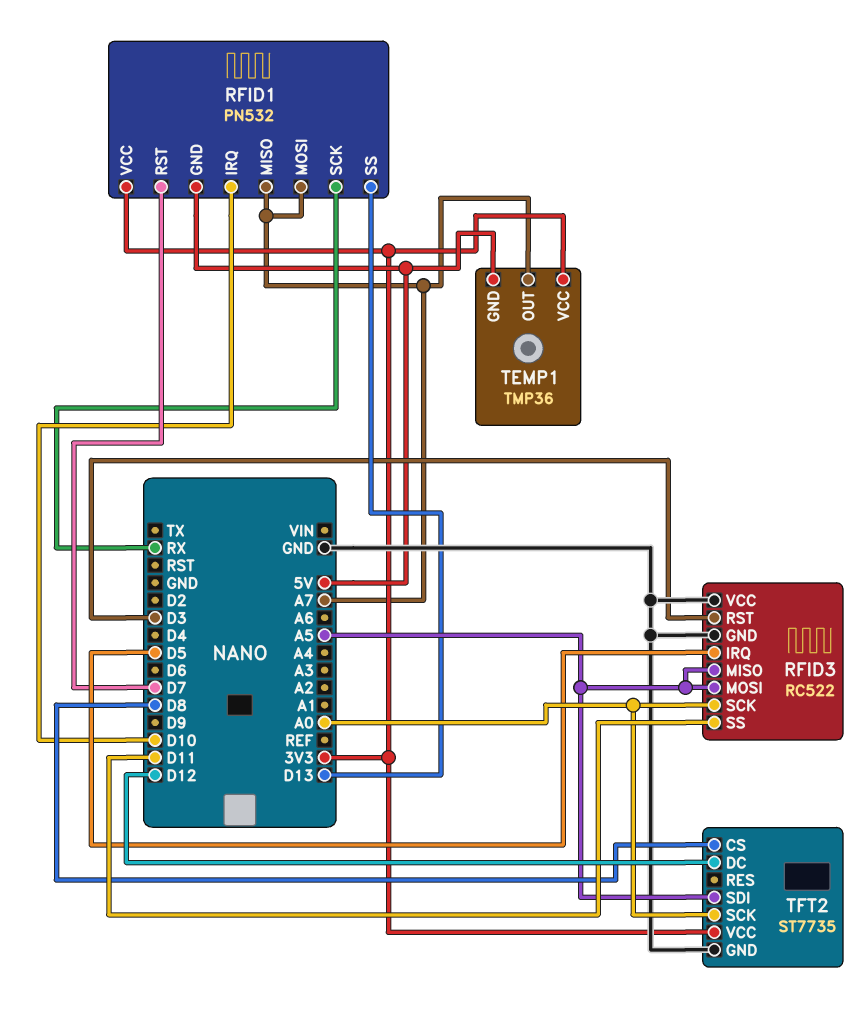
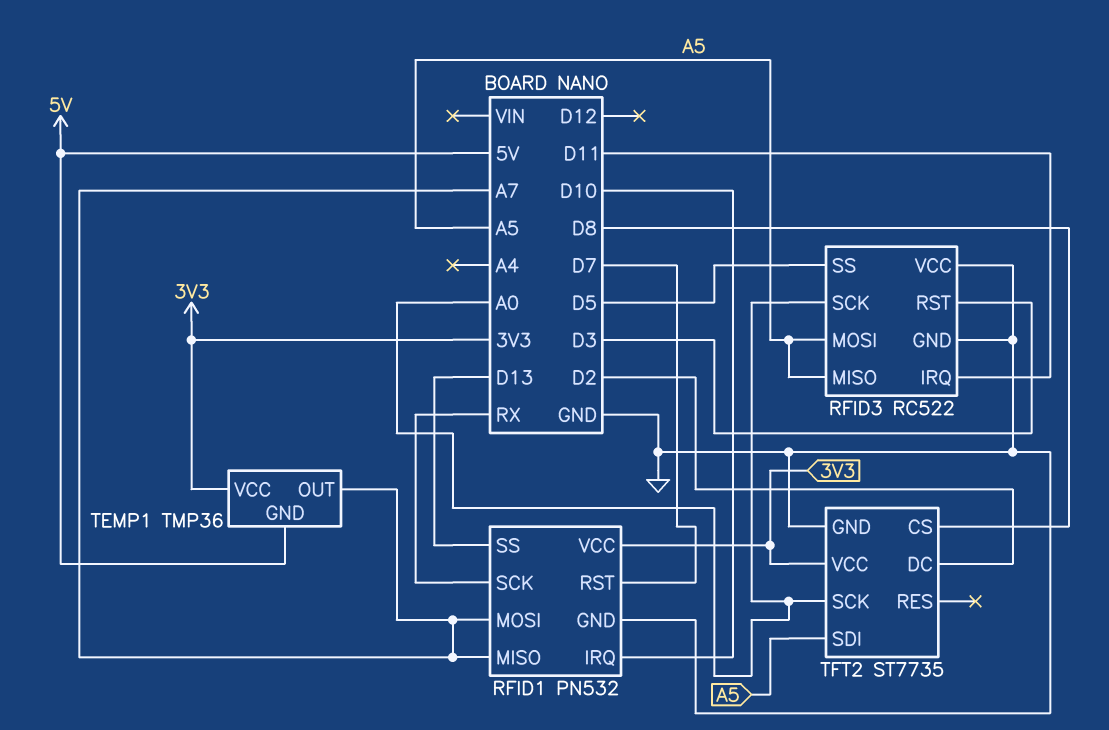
RFID1 pin GND: 5V -> GND
RFID3 pin IRQ: D5 -> D11
RFID3 pin SS: D11 -> D5
TFT2 pin DC: D12 -> D2

